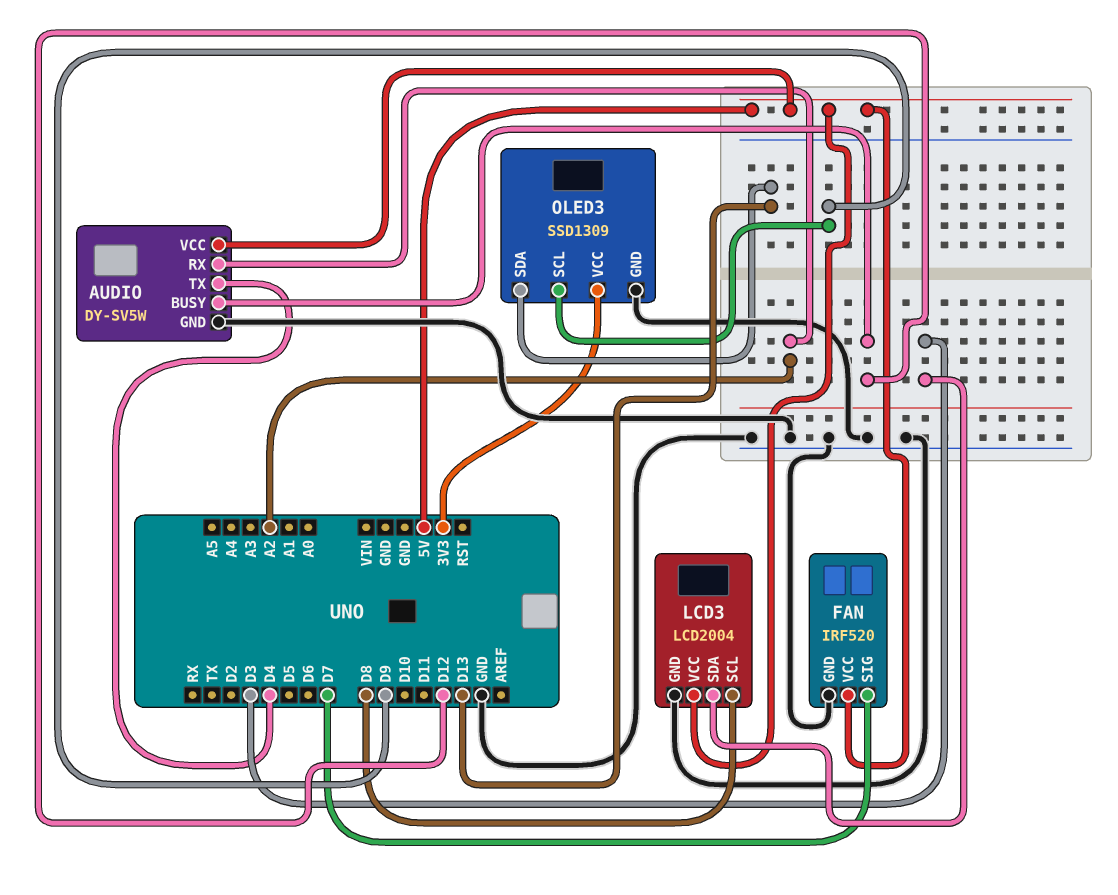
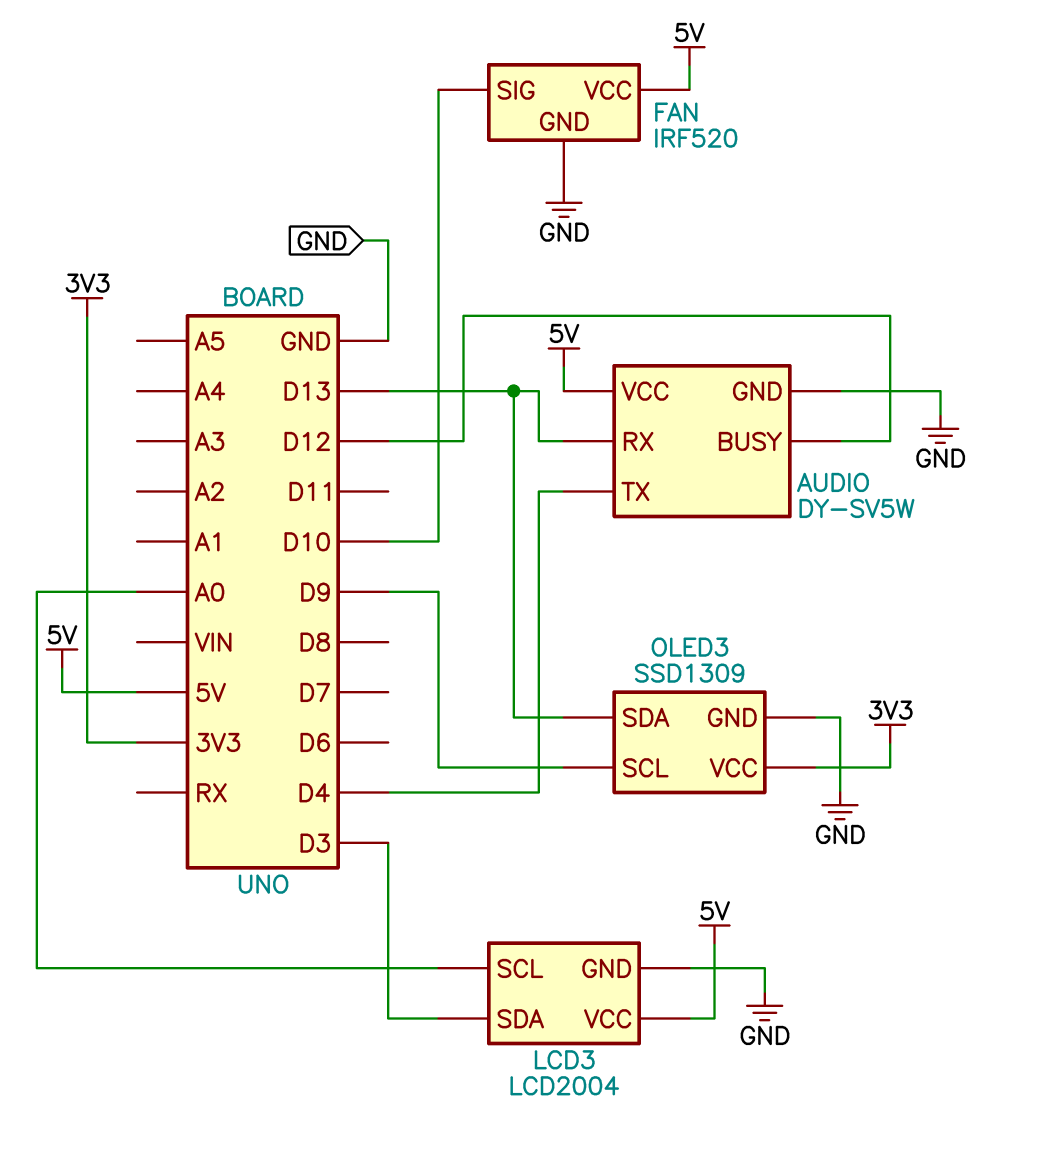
AUDIO pin RX: A2 -> D13
FAN pin SIG: D7 -> D10
LCD3 pin SCL: D8 -> A0

